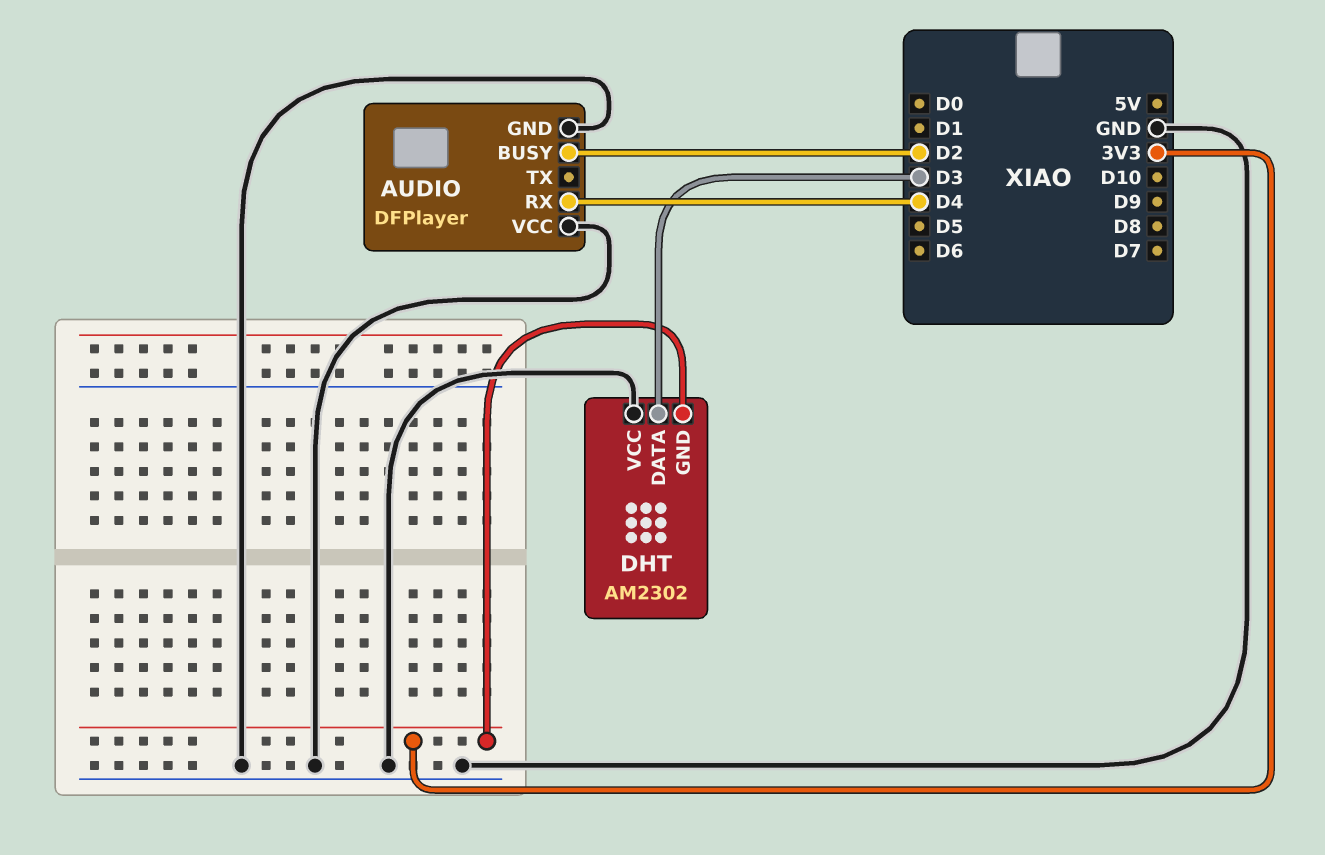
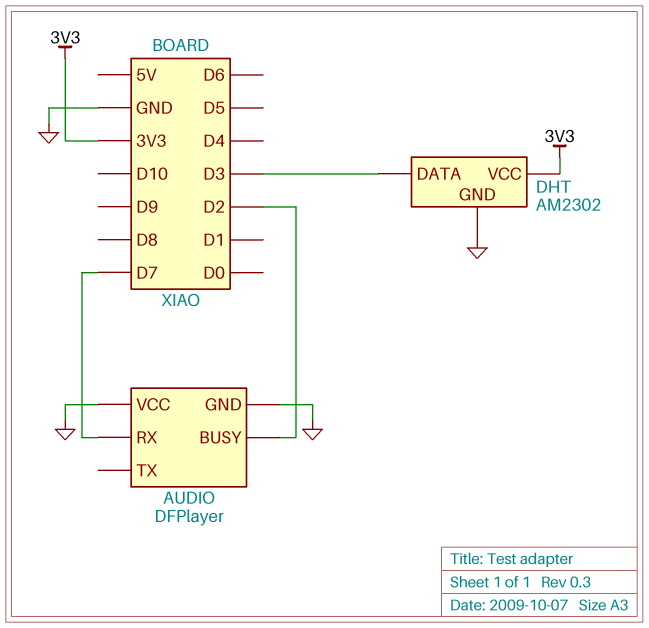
AUDIO pin RX: D4 -> D7
DHT pin GND: 3V3 -> GND
DHT pin VCC: GND -> 3V3

